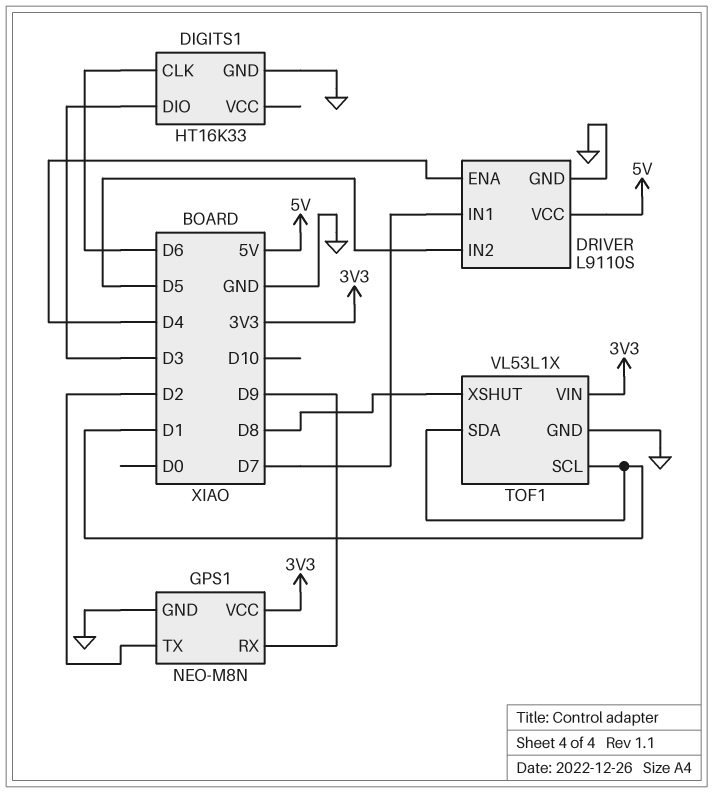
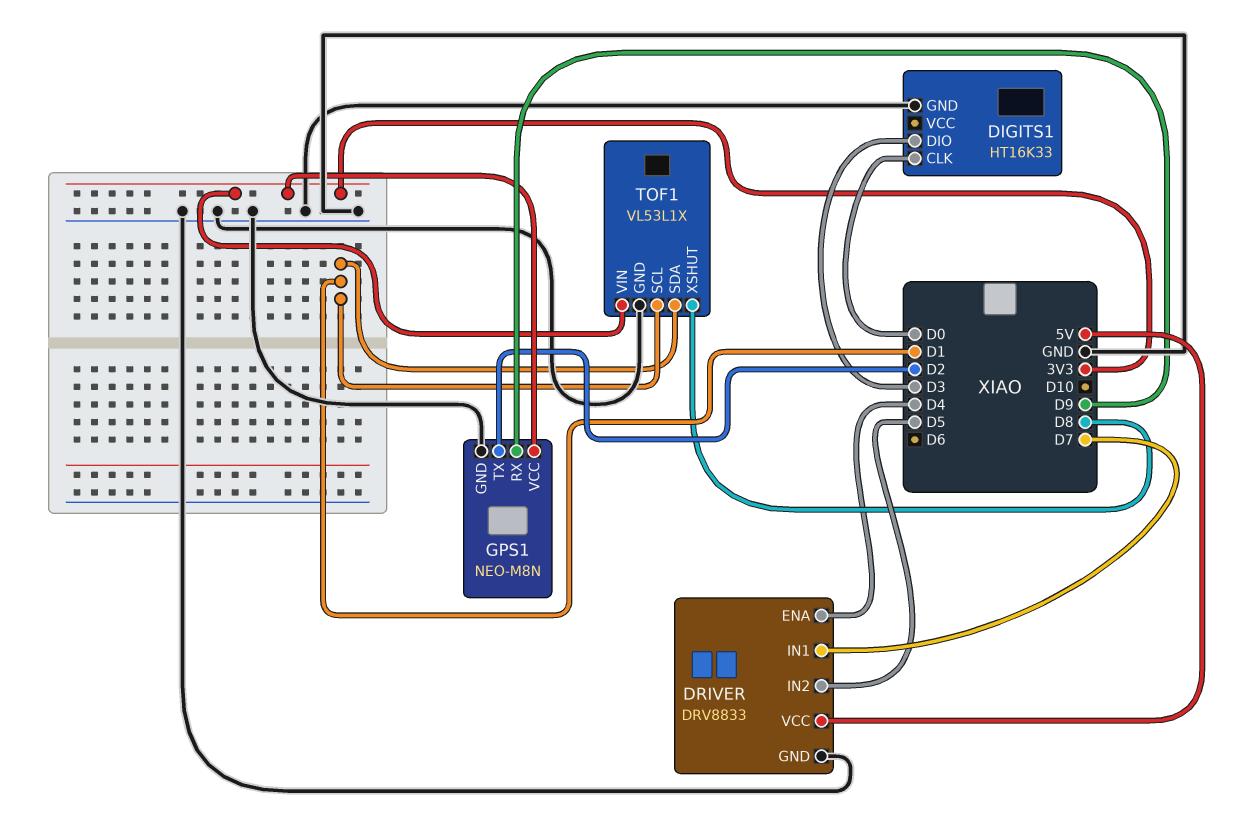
DIGITS1 pin CLK: D6 -> D0
DRIVER: L9110S -> DRV8833

